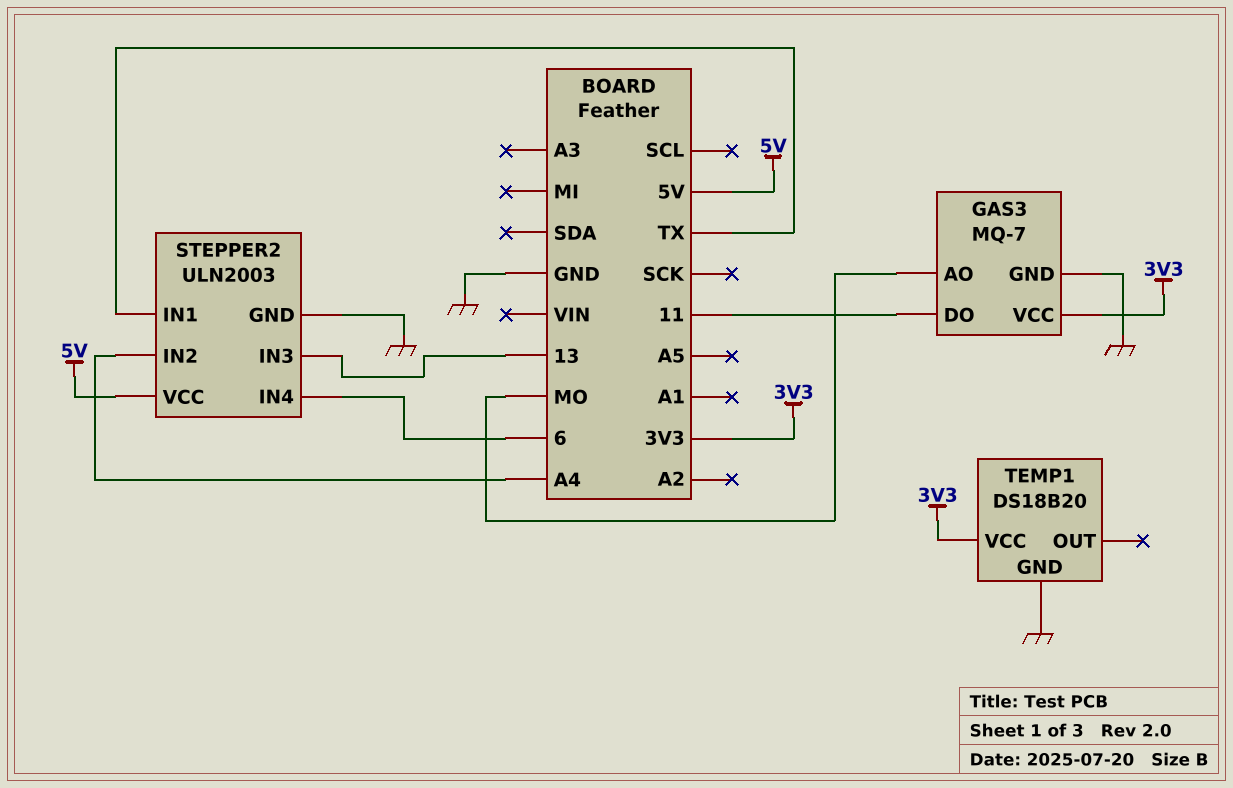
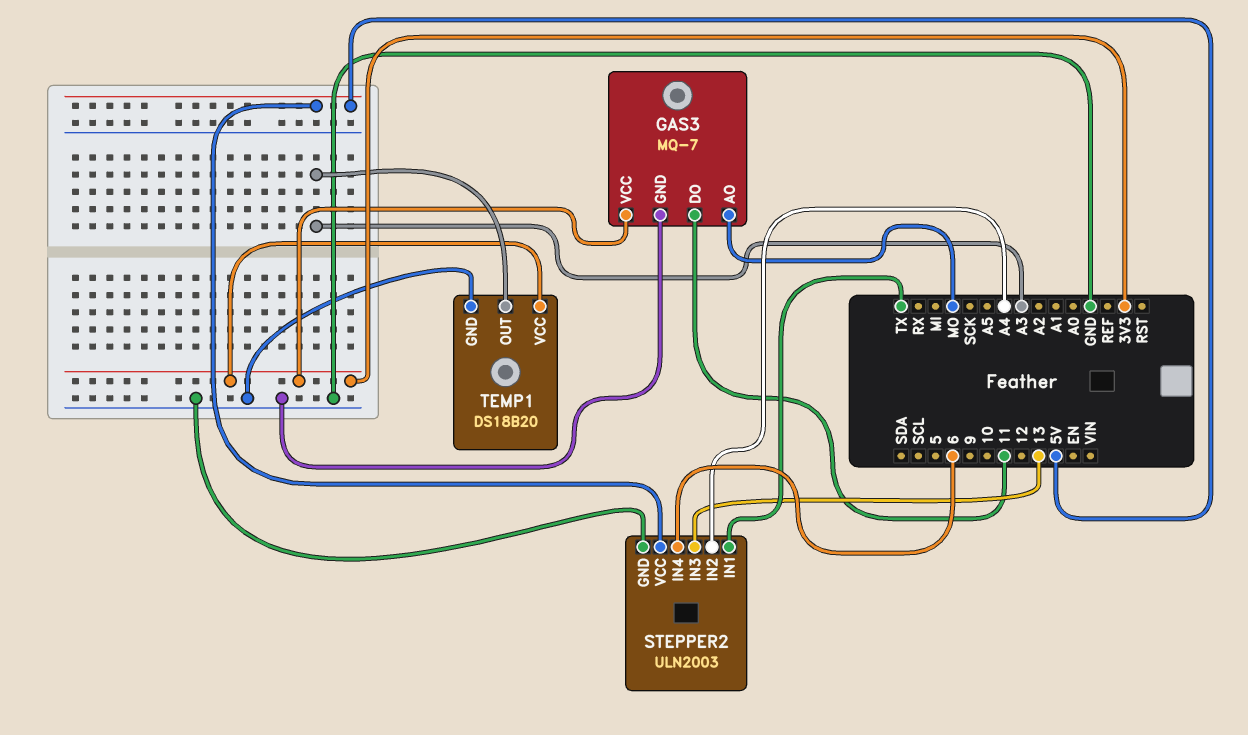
TEMP1 pin OUT: none -> A3

